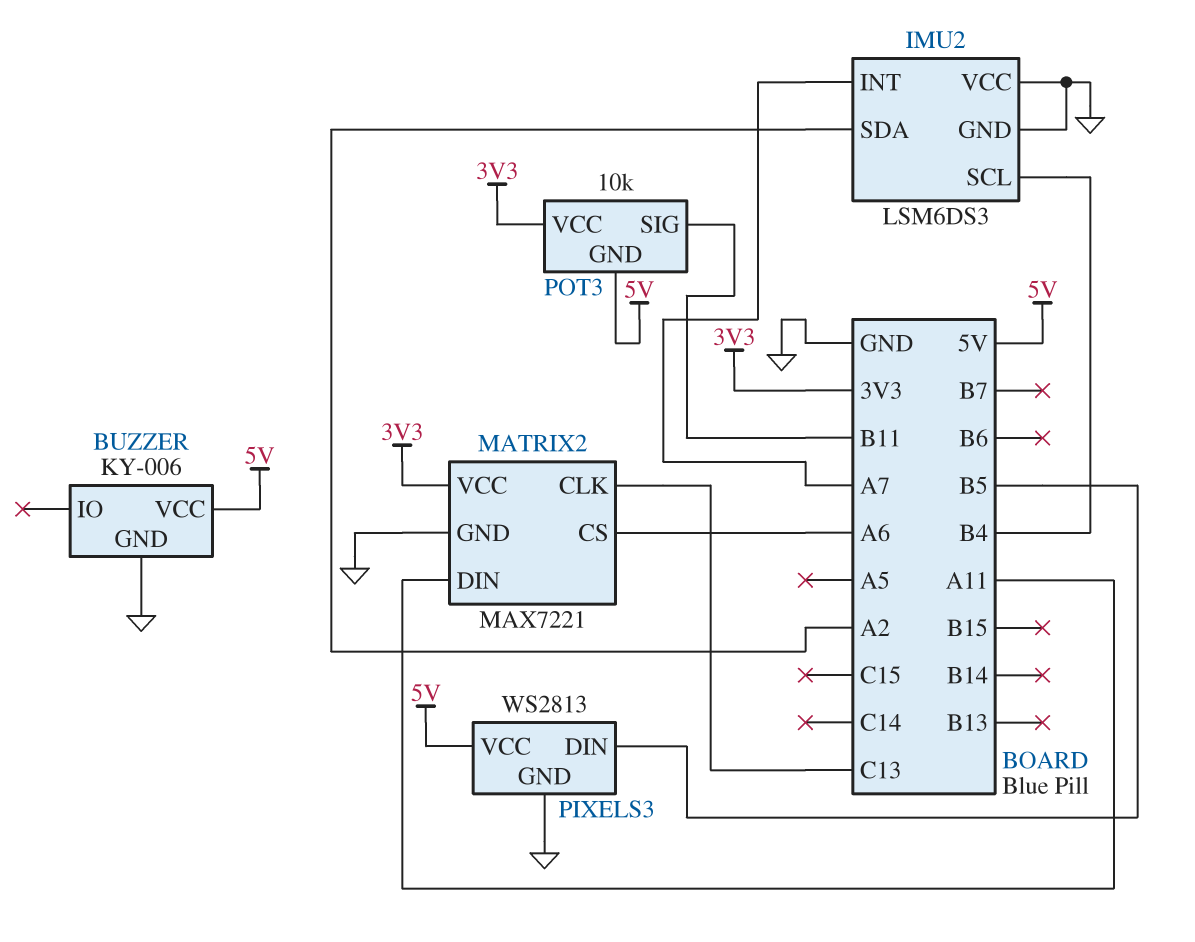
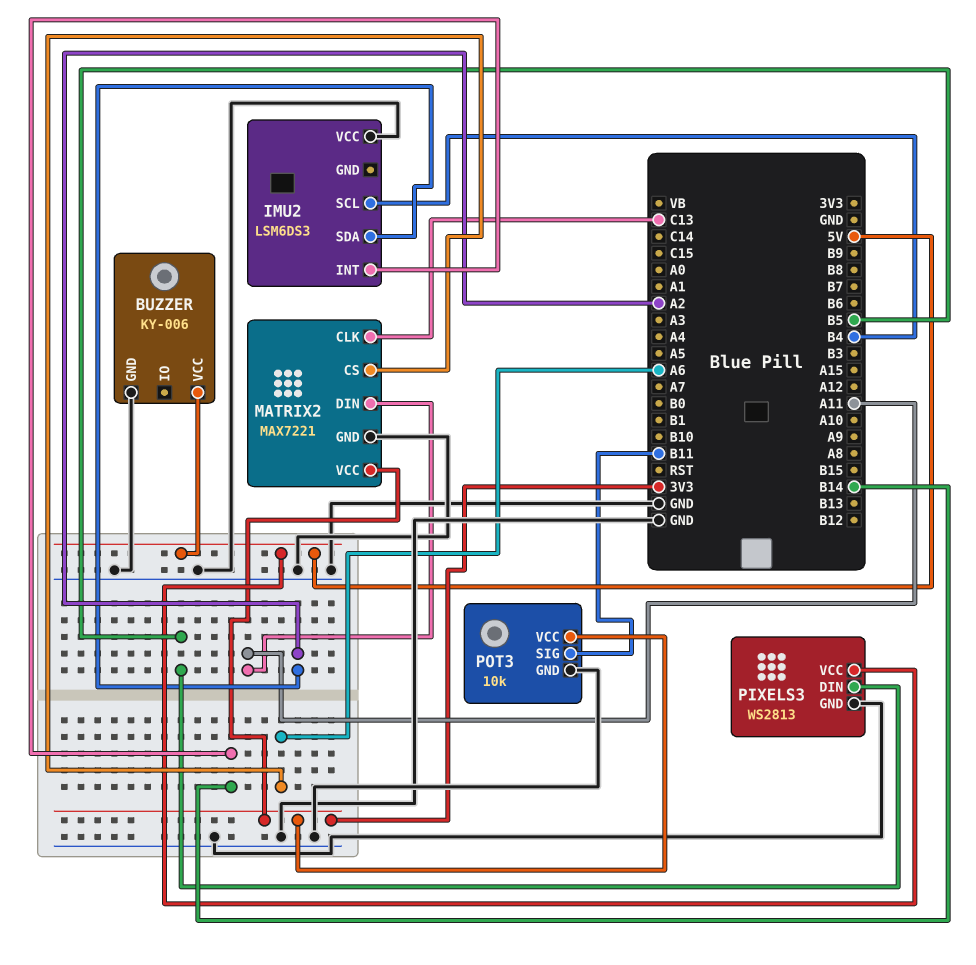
IMU2 pin GND: GND -> none
IMU2 pin INT: A7 -> B14
POT3 pin GND: 5V -> GND

